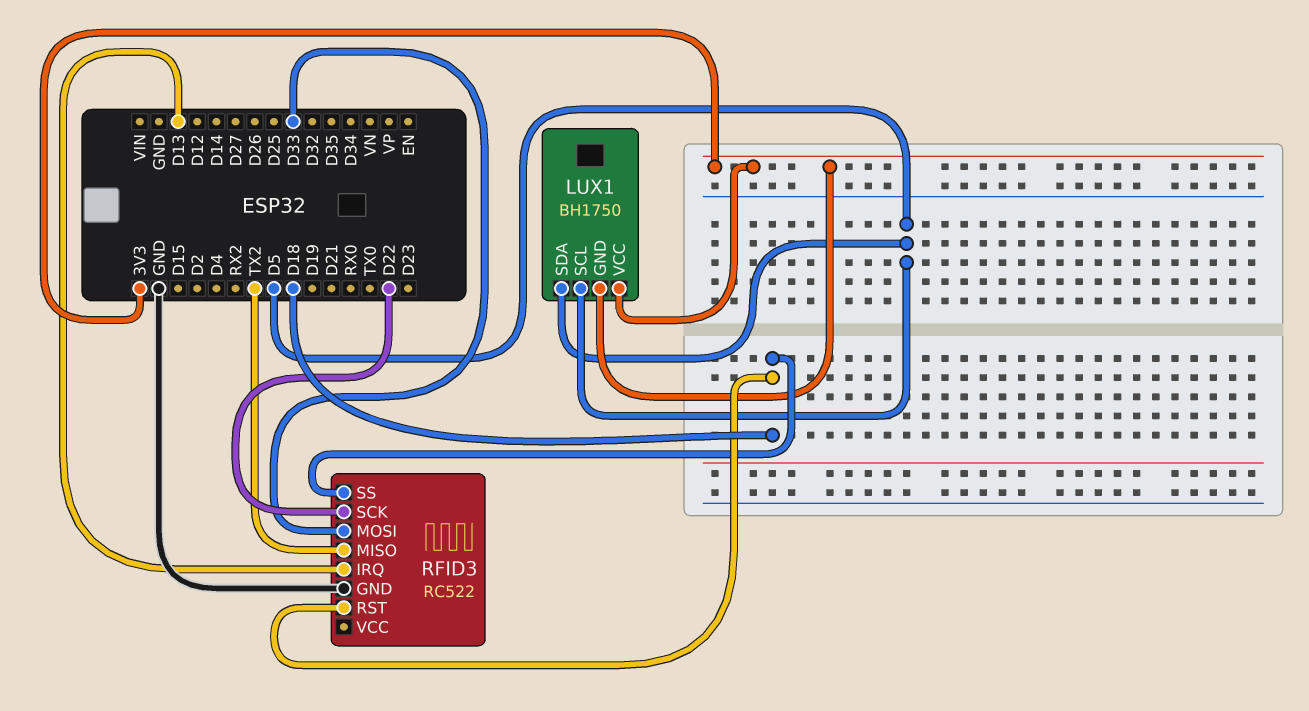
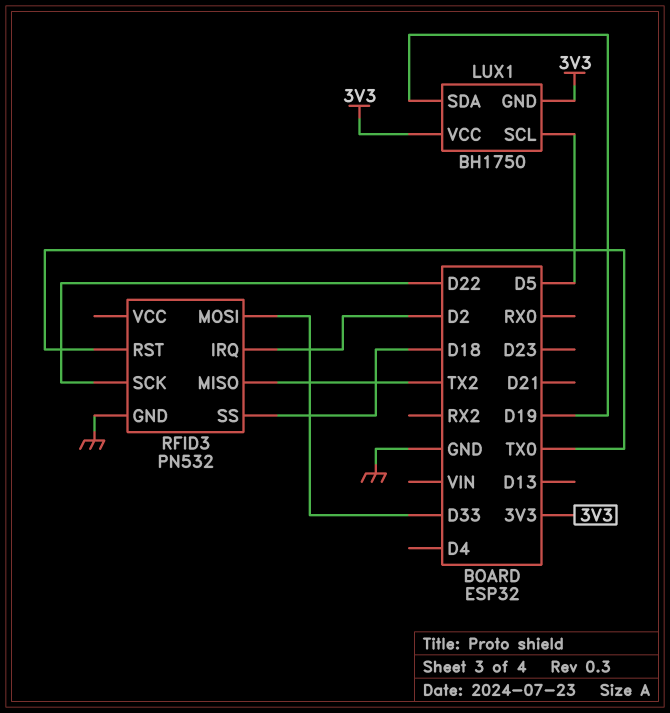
LUX1 pin SDA: D5 -> D19
RFID3: RC522 -> PN532
RFID3 pin IRQ: D13 -> D2
RFID3 pin RST: D18 -> TX0

